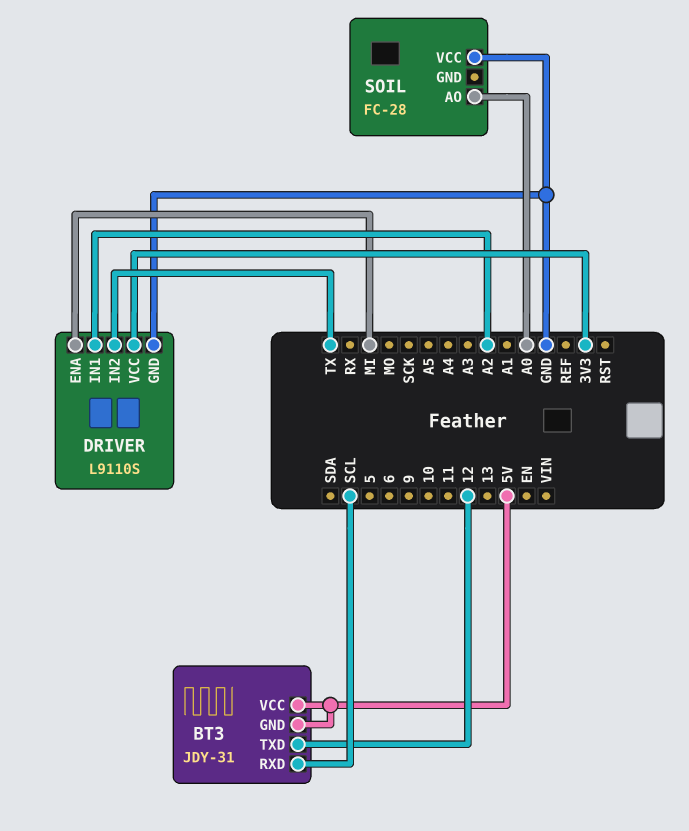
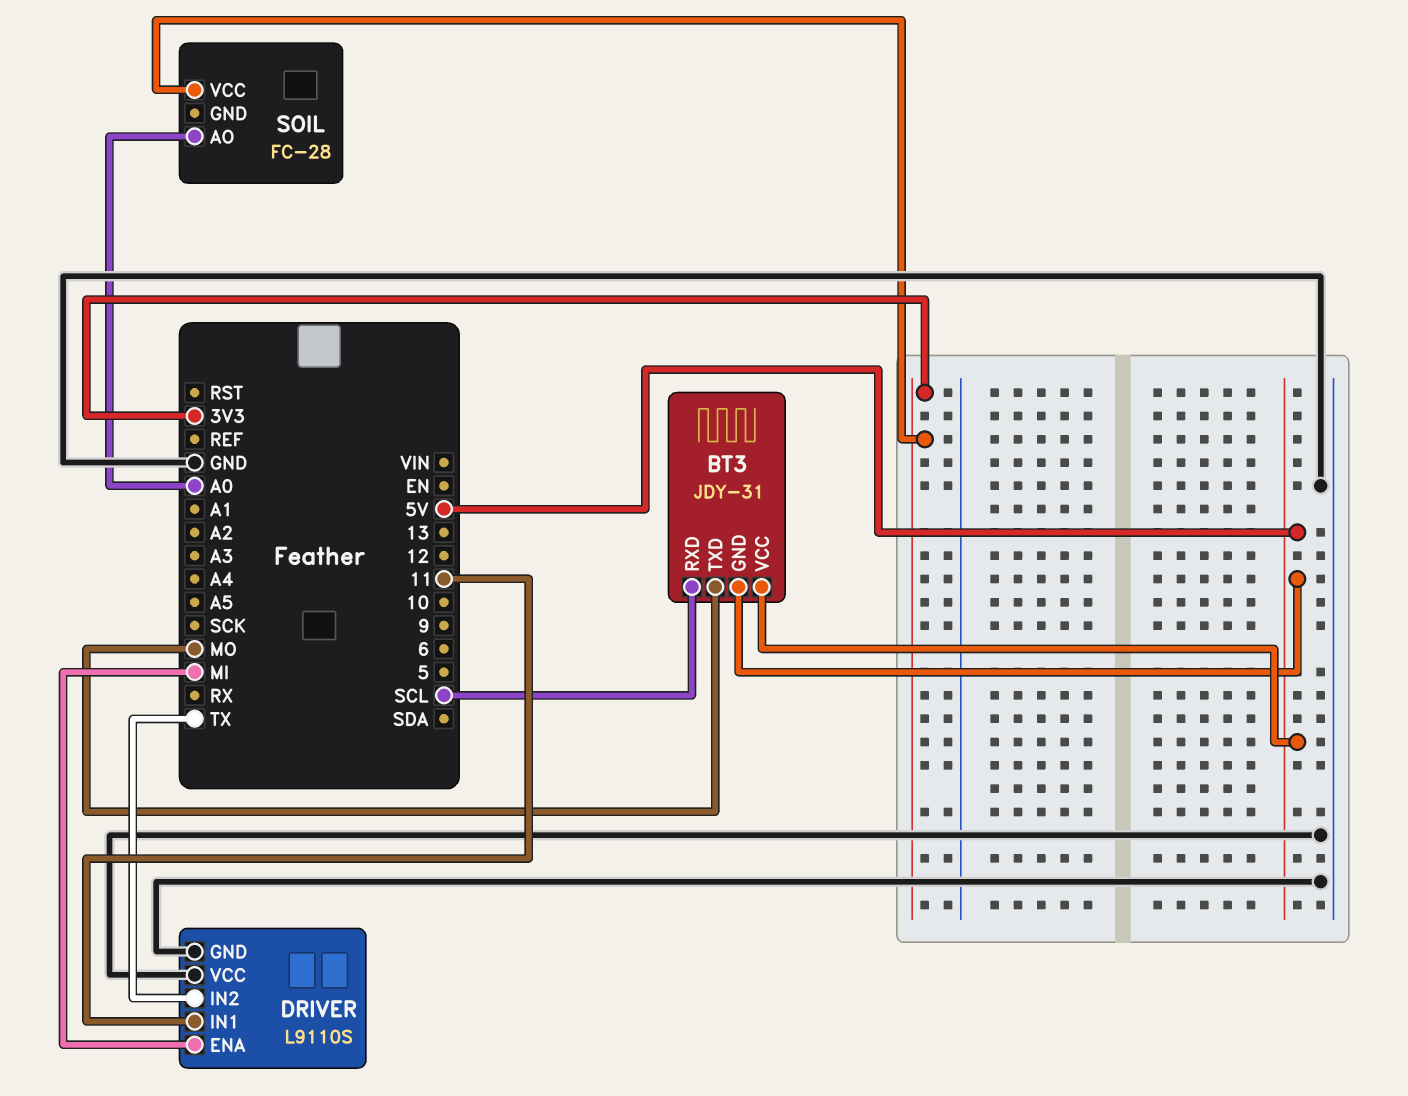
BT3 pin TXD: 12 -> MO
DRIVER pin IN1: A2 -> 11
DRIVER pin VCC: 3V3 -> GND
SOIL pin VCC: GND -> 3V3

